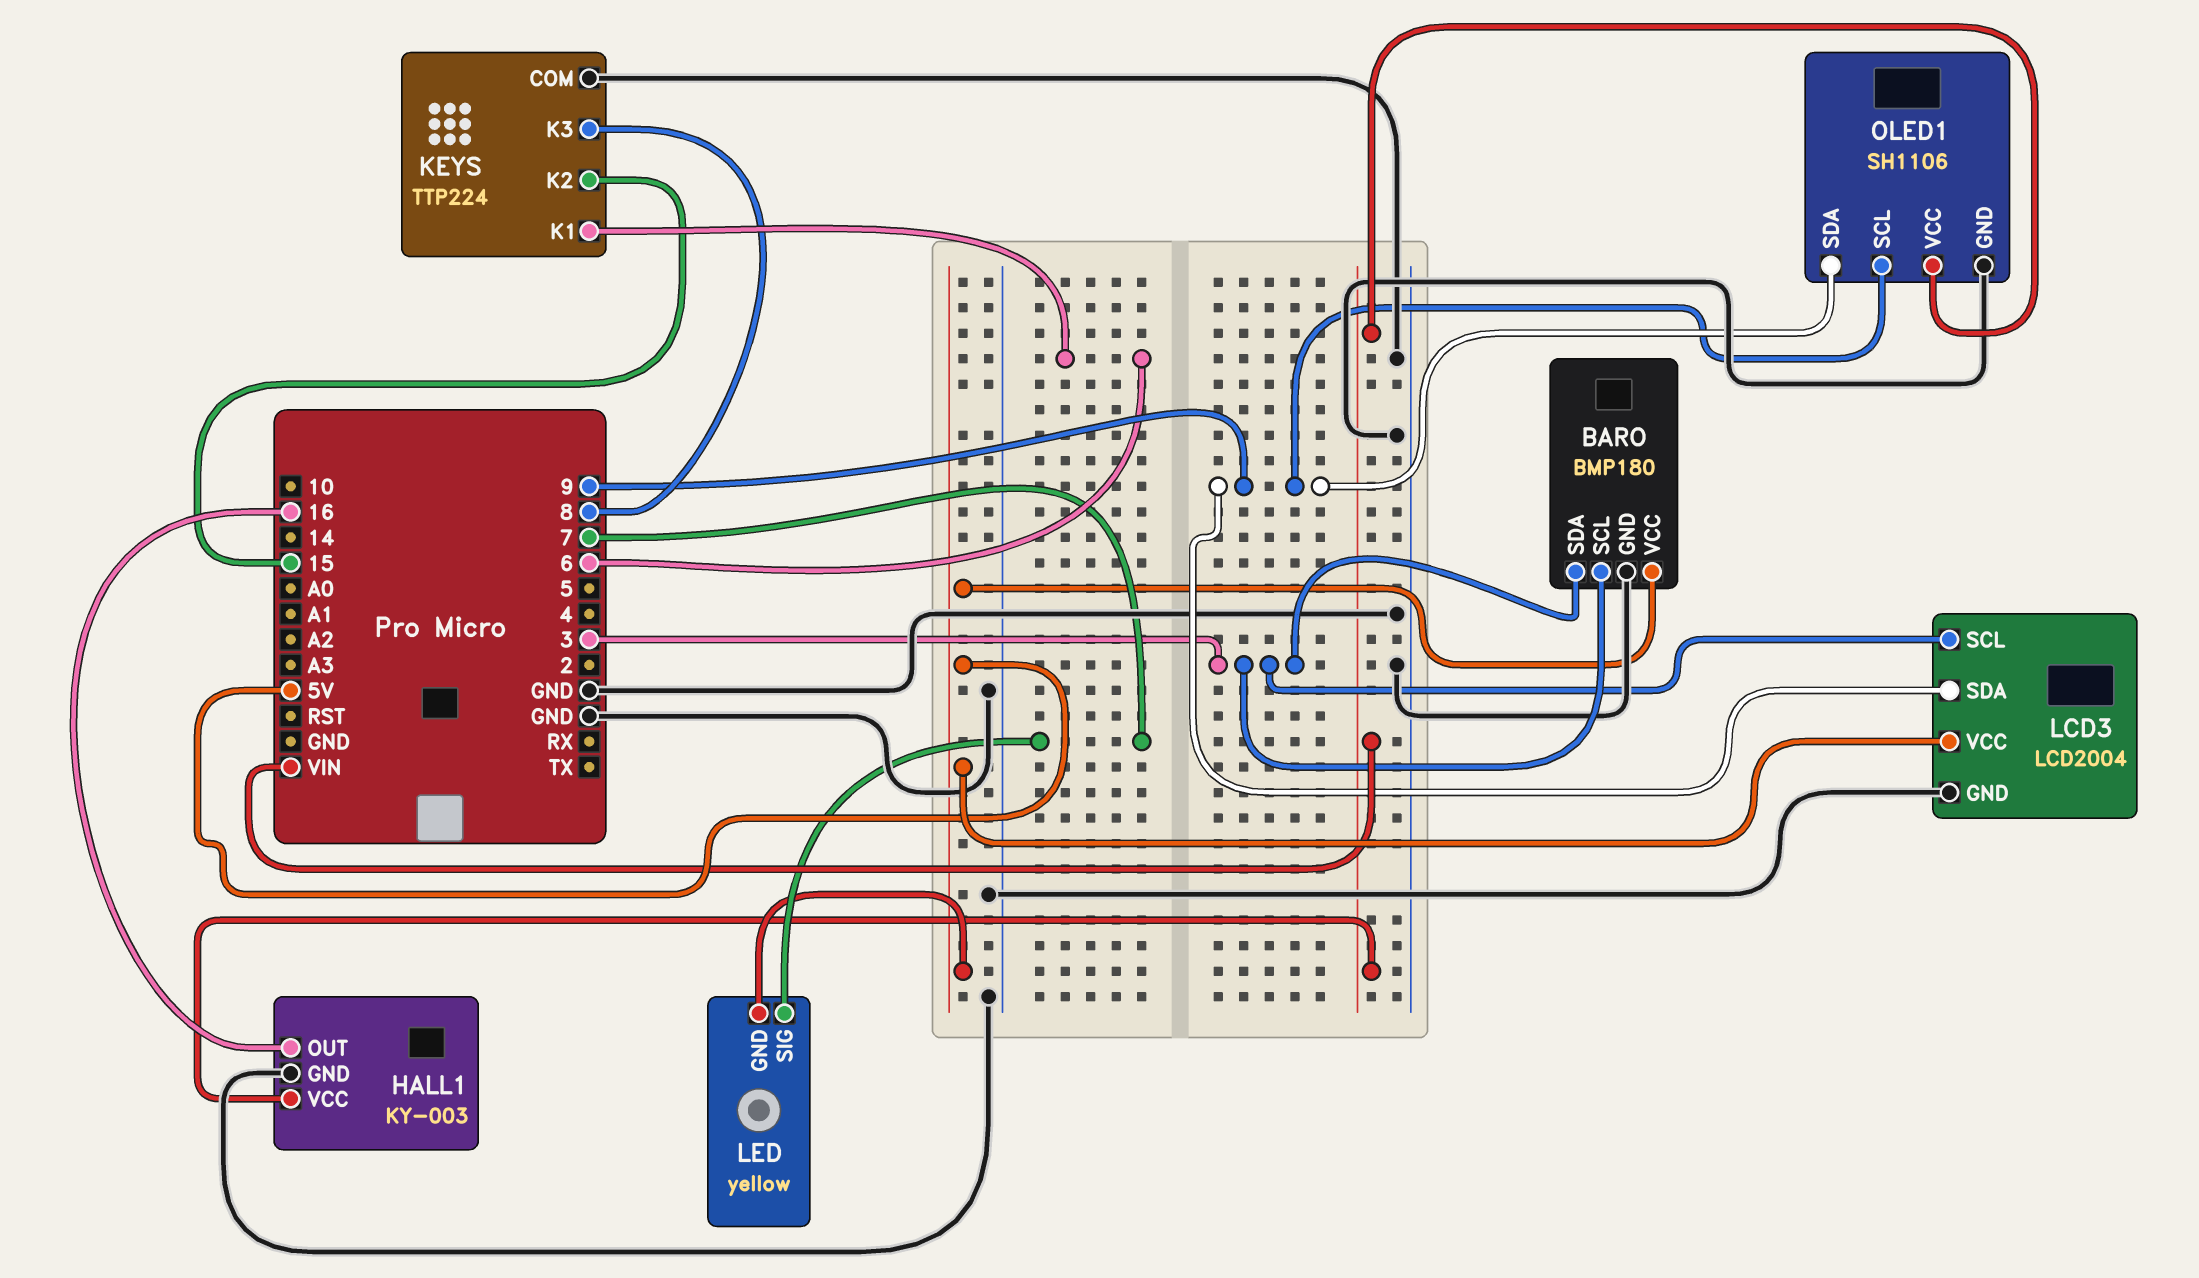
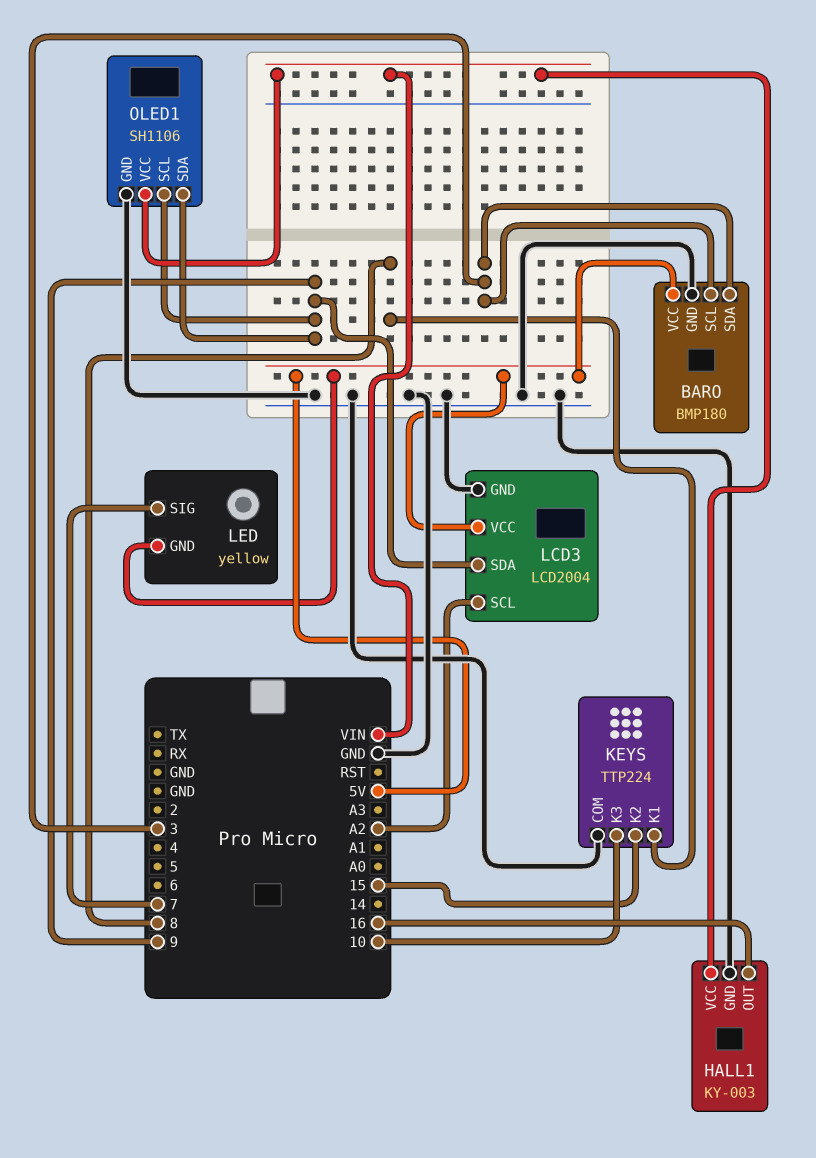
KEYS pin K1: 6 -> 8
KEYS pin K3: 8 -> 10
LCD3 pin SCL: 3 -> A2

